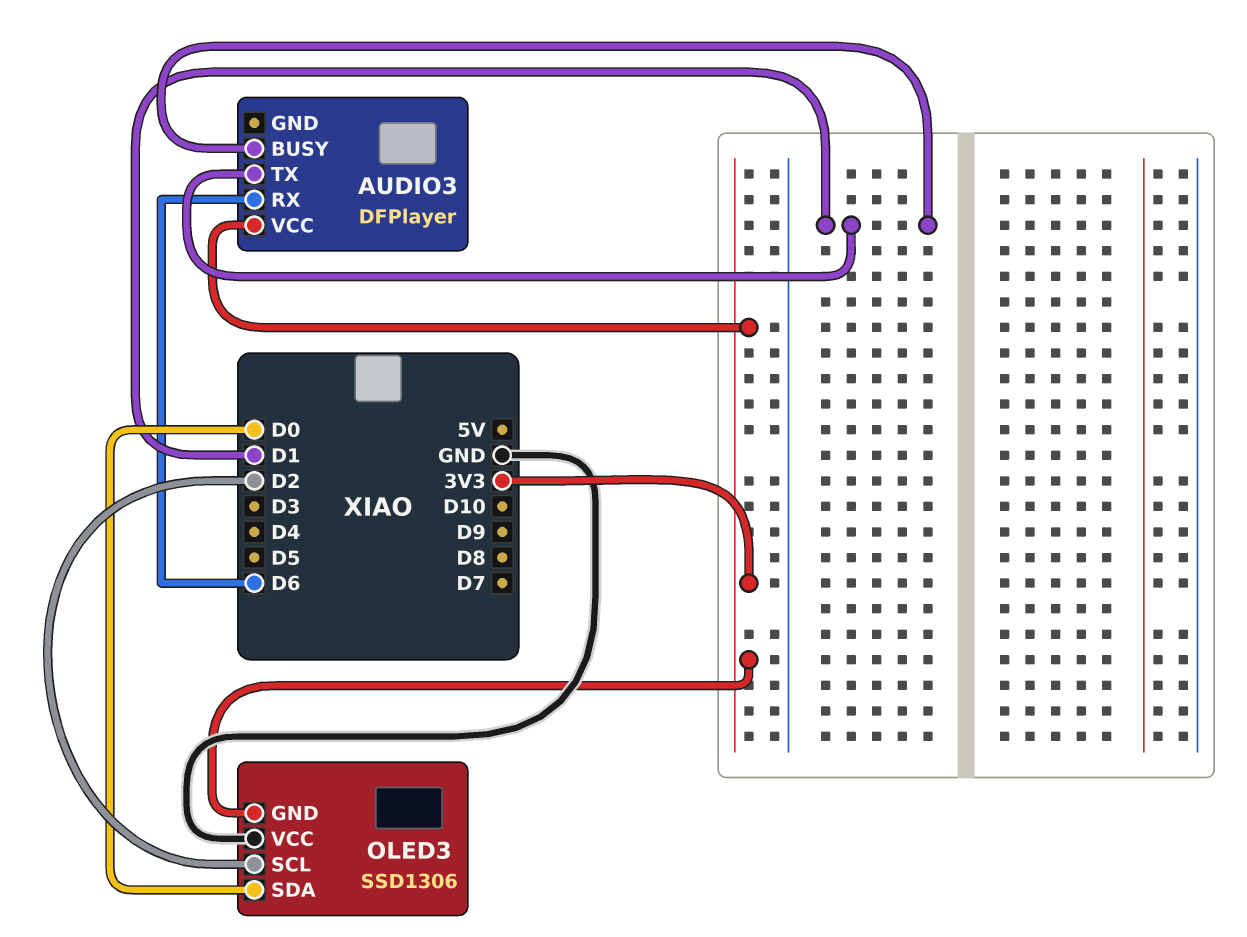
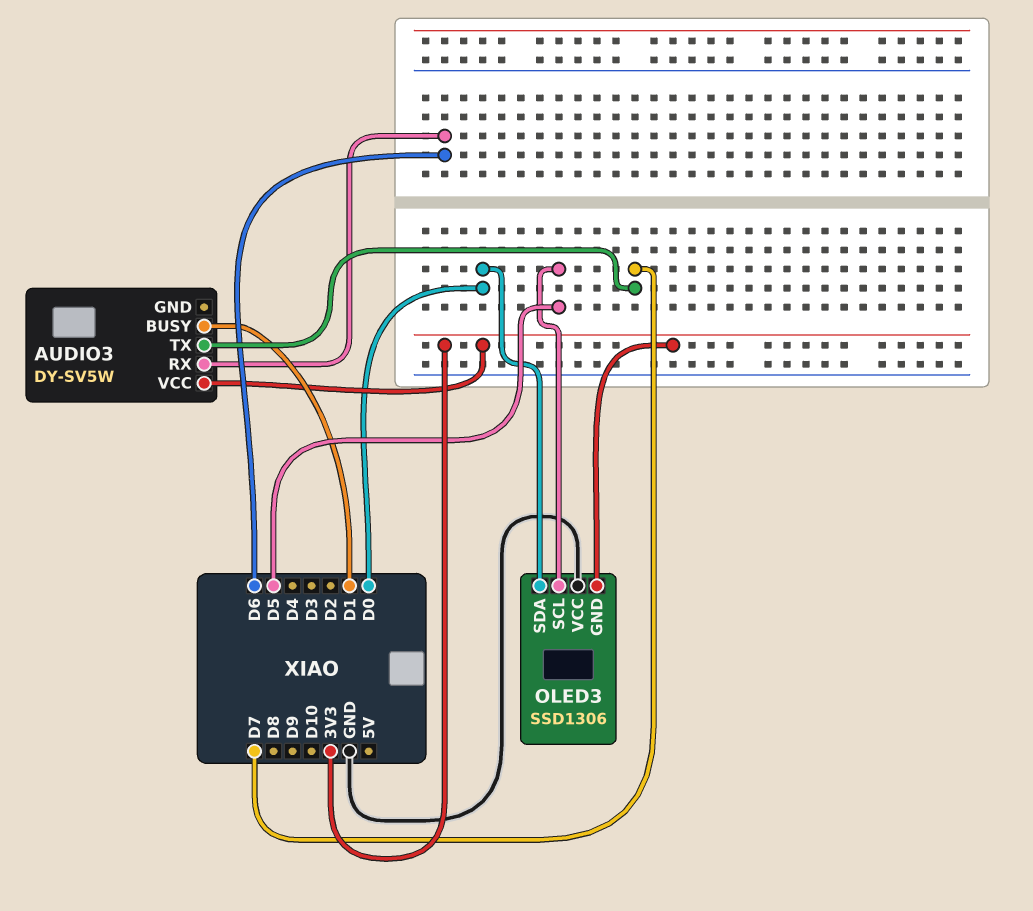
AUDIO3: DFPlayer -> DY-SV5W
AUDIO3 pin TX: D1 -> D7
OLED3 pin SCL: D2 -> D5

